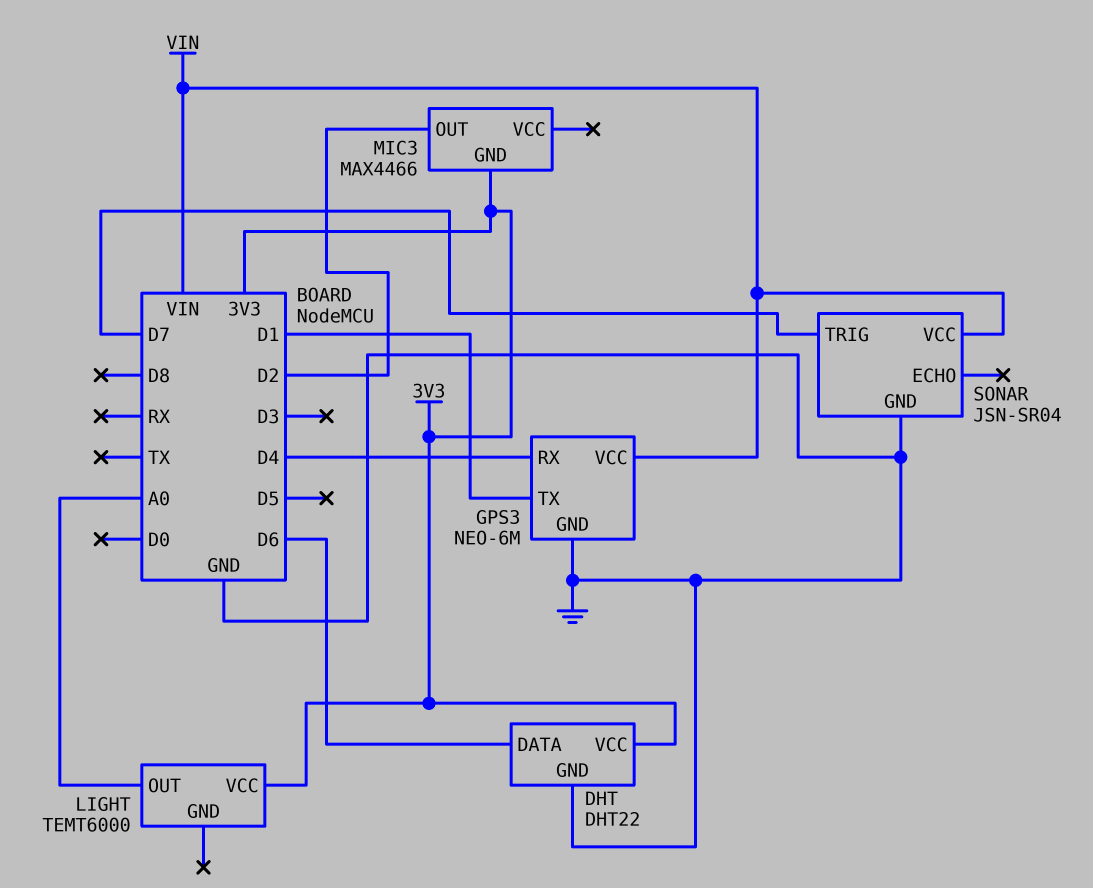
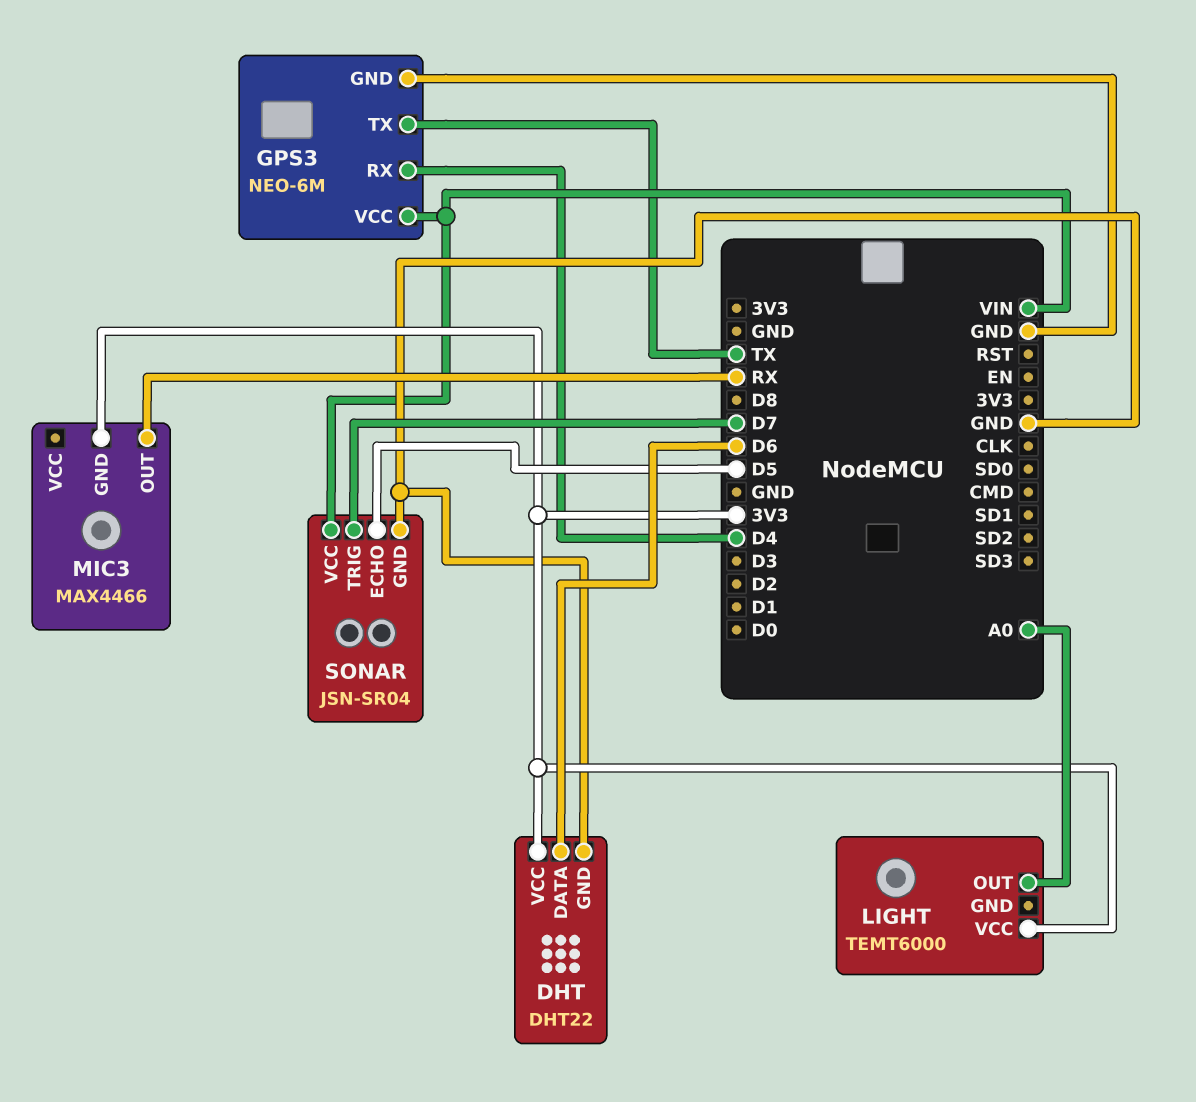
GPS3 pin TX: D1 -> TX
MIC3 pin OUT: D2 -> RX
SONAR pin ECHO: none -> D5

